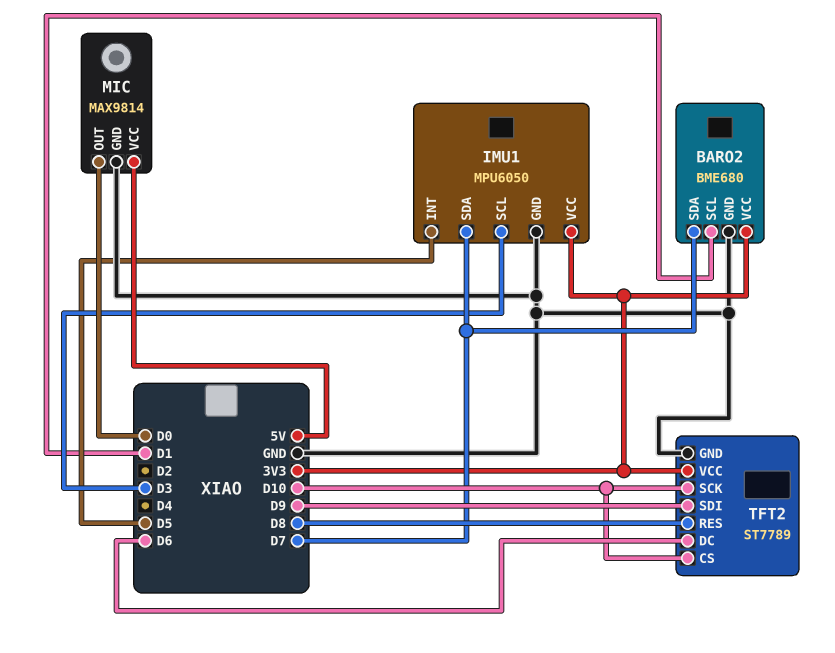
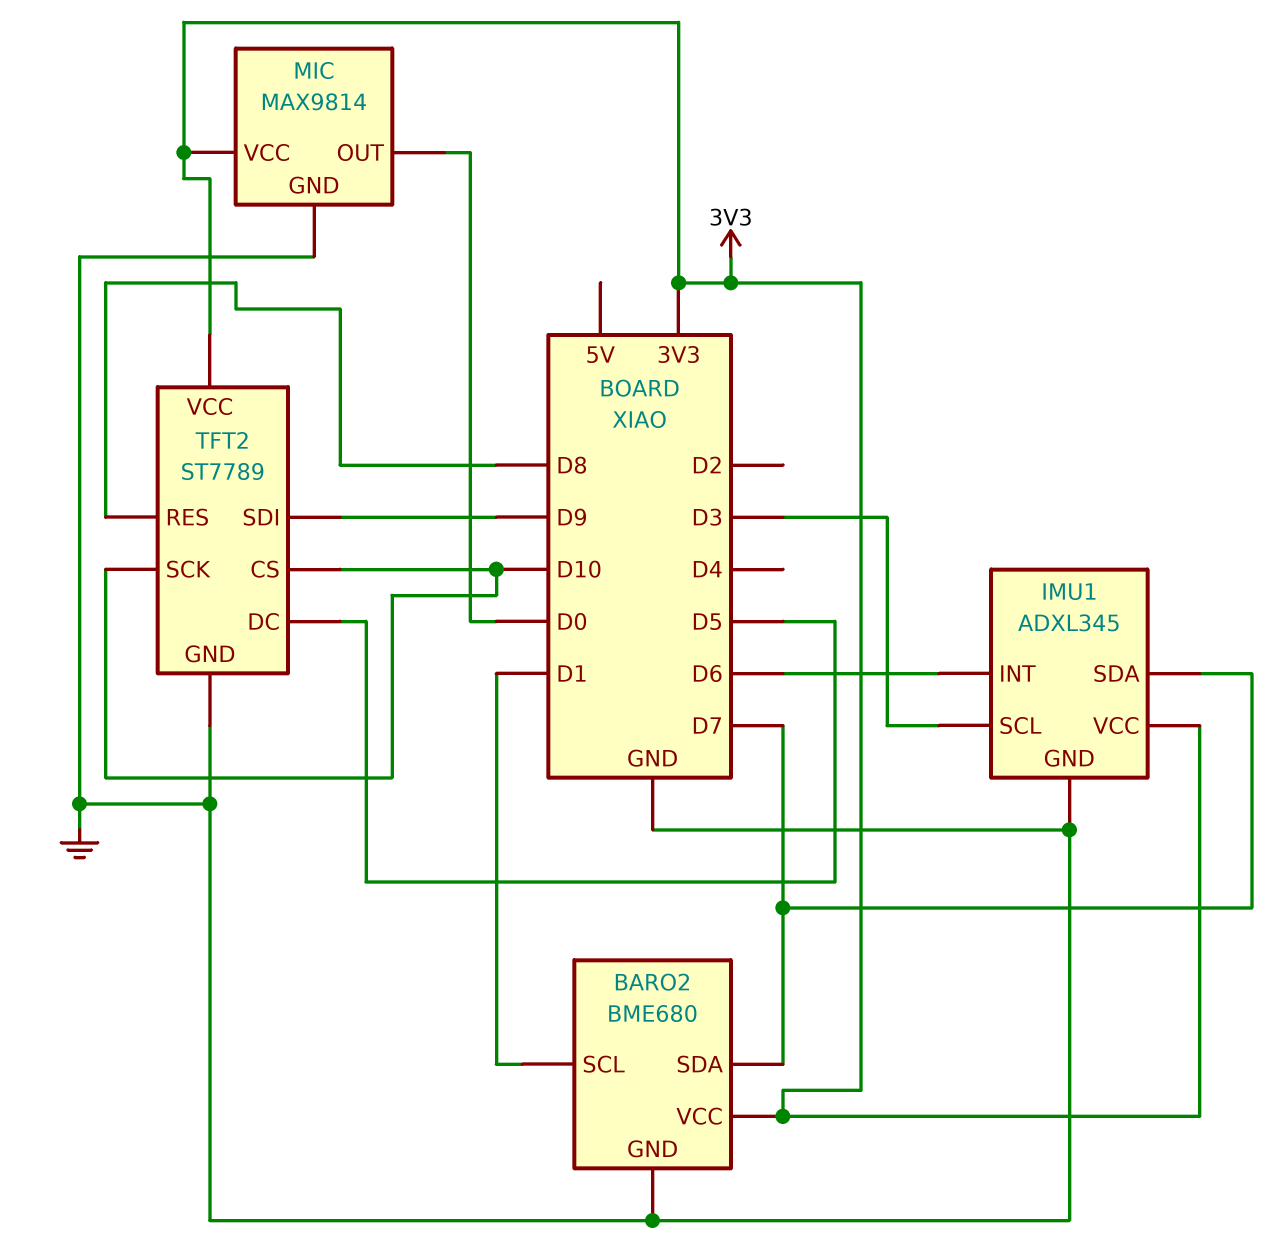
IMU1: MPU6050 -> ADXL345
IMU1 pin INT: D5 -> D6
MIC pin VCC: 5V -> 3V3
TFT2 pin DC: D6 -> D5

